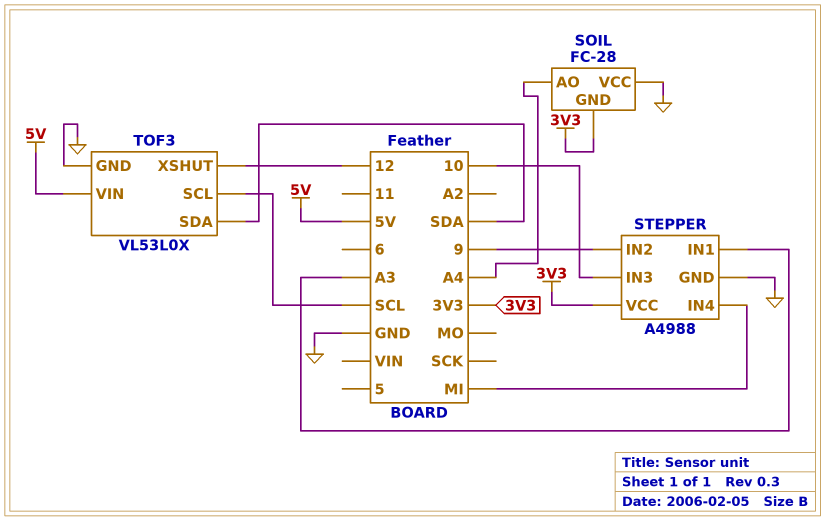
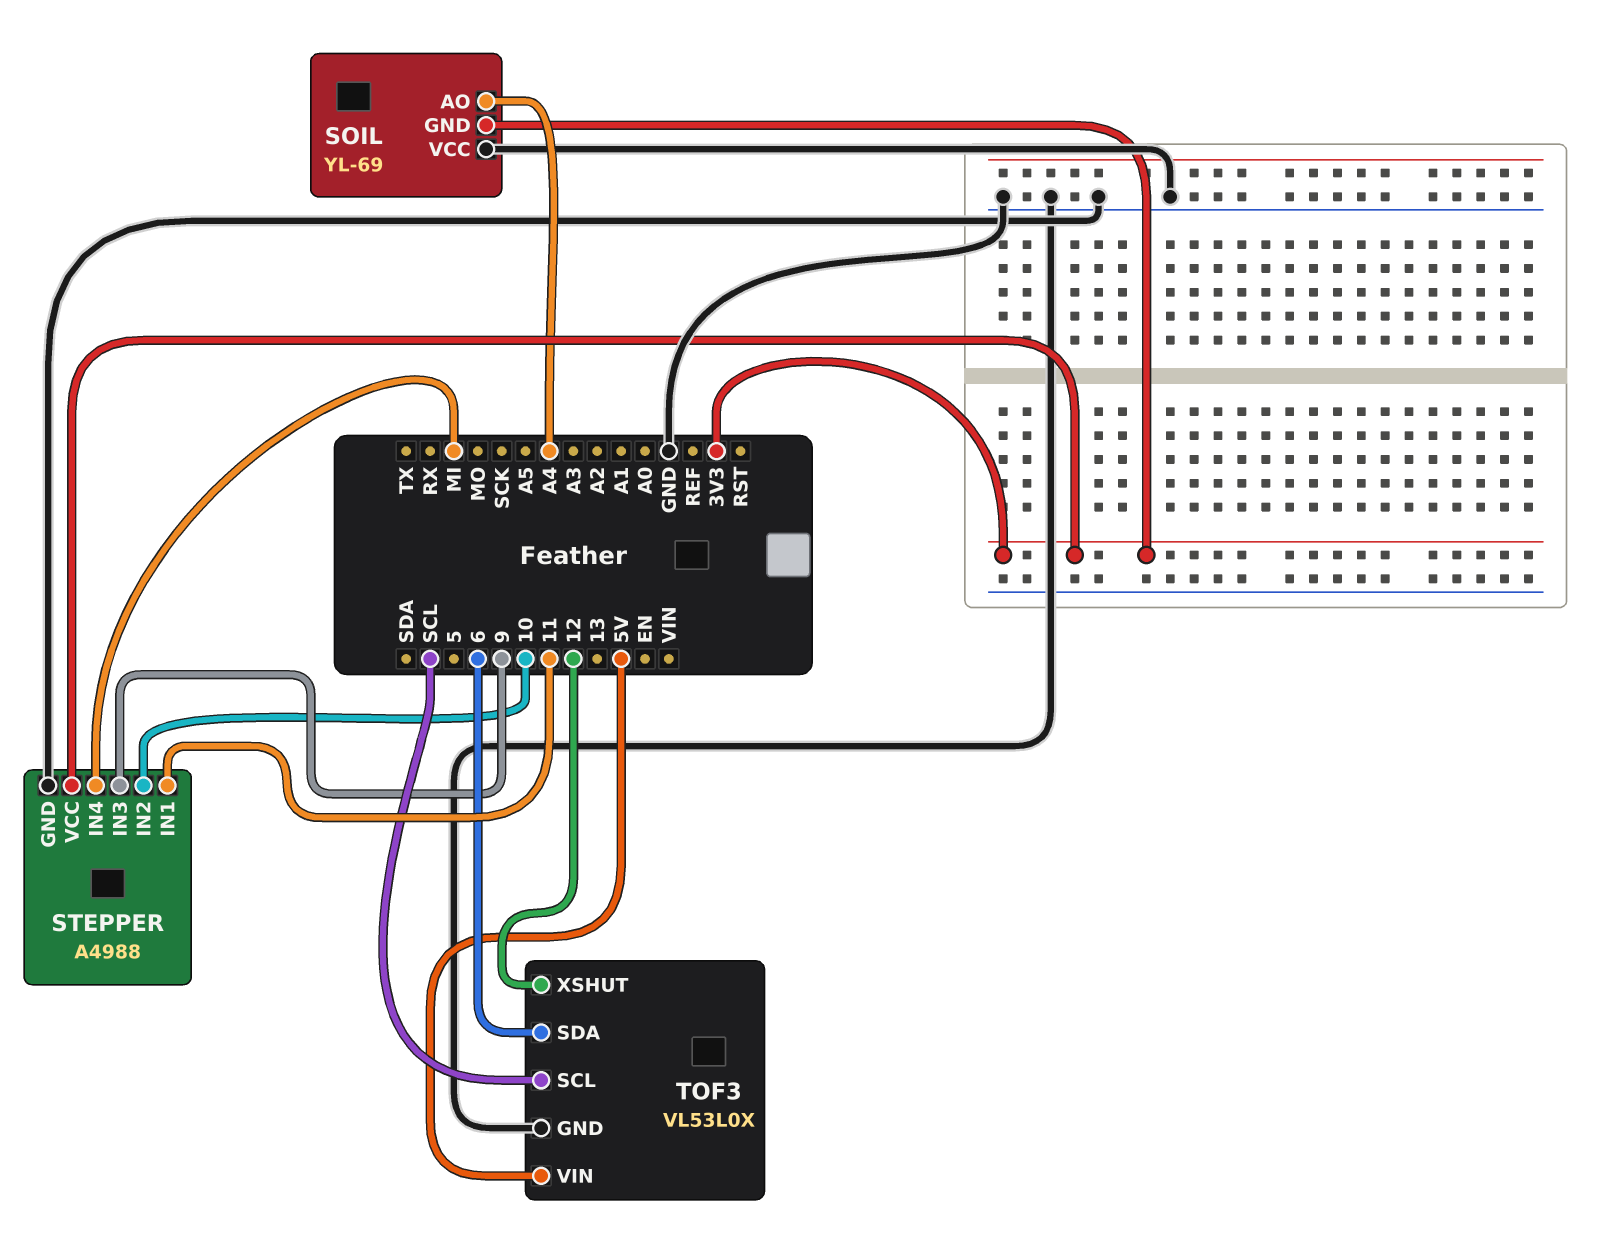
SOIL: FC-28 -> YL-69
STEPPER pin IN1: A3 -> 11
STEPPER pin IN2: 9 -> 10
STEPPER pin IN3: 10 -> 9
TOF3 pin SDA: SDA -> 6

